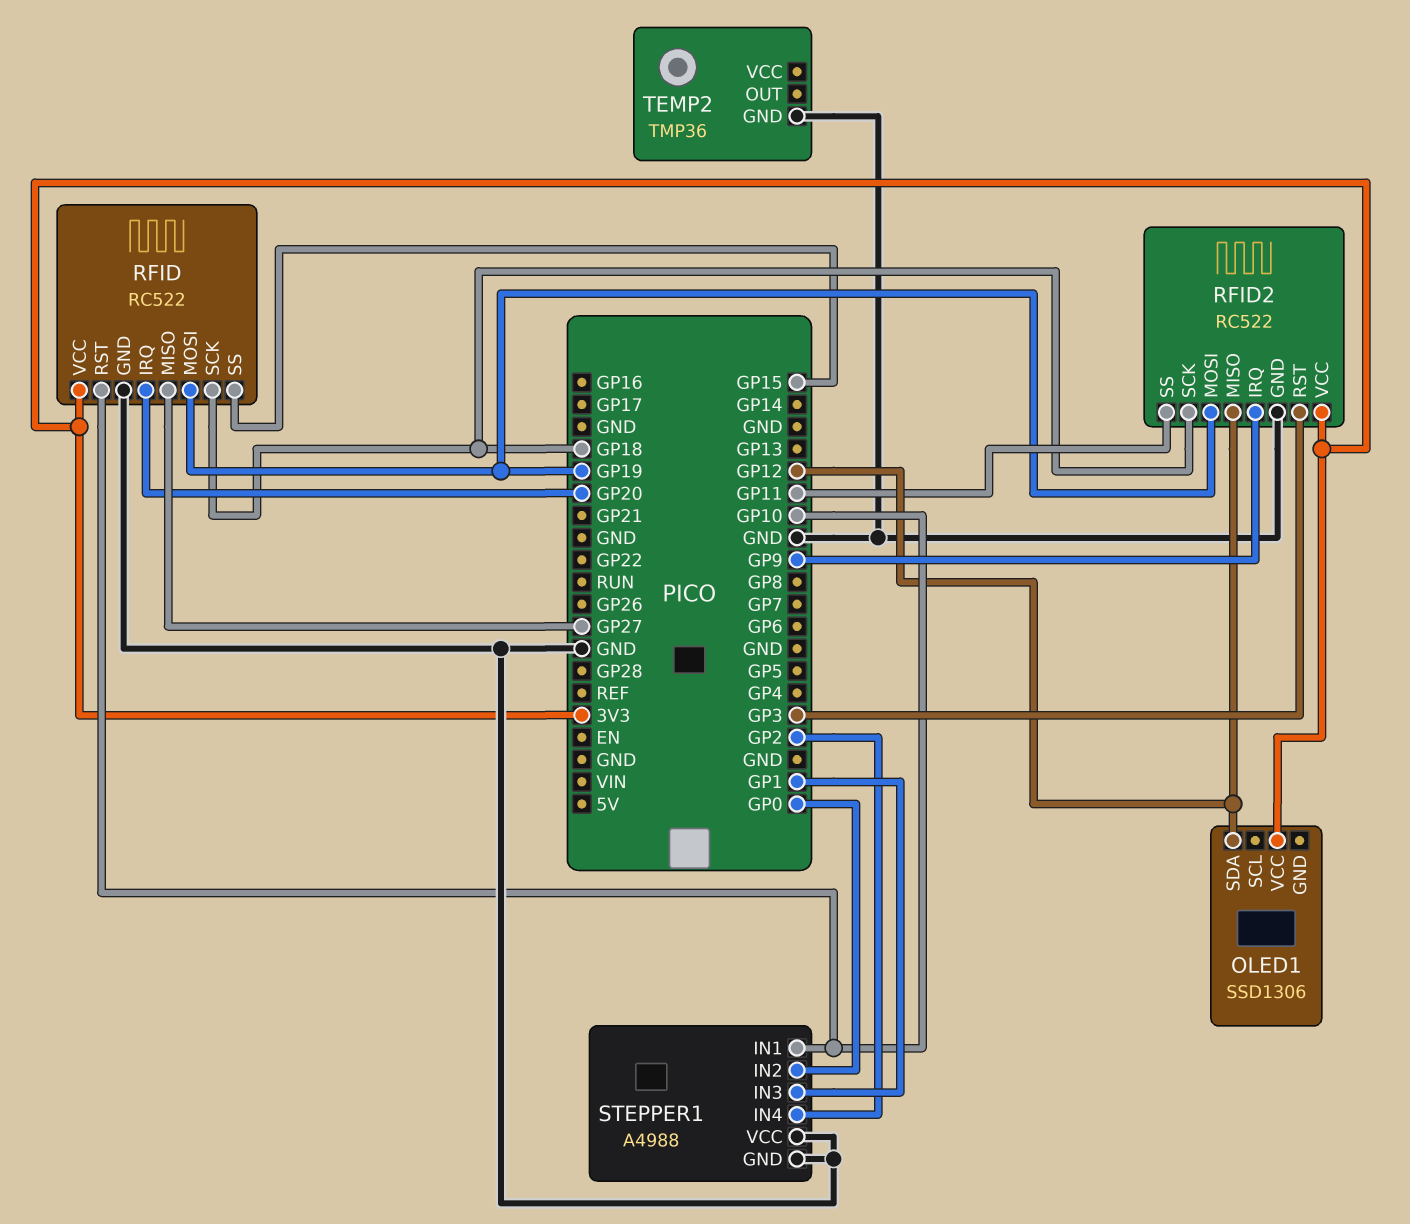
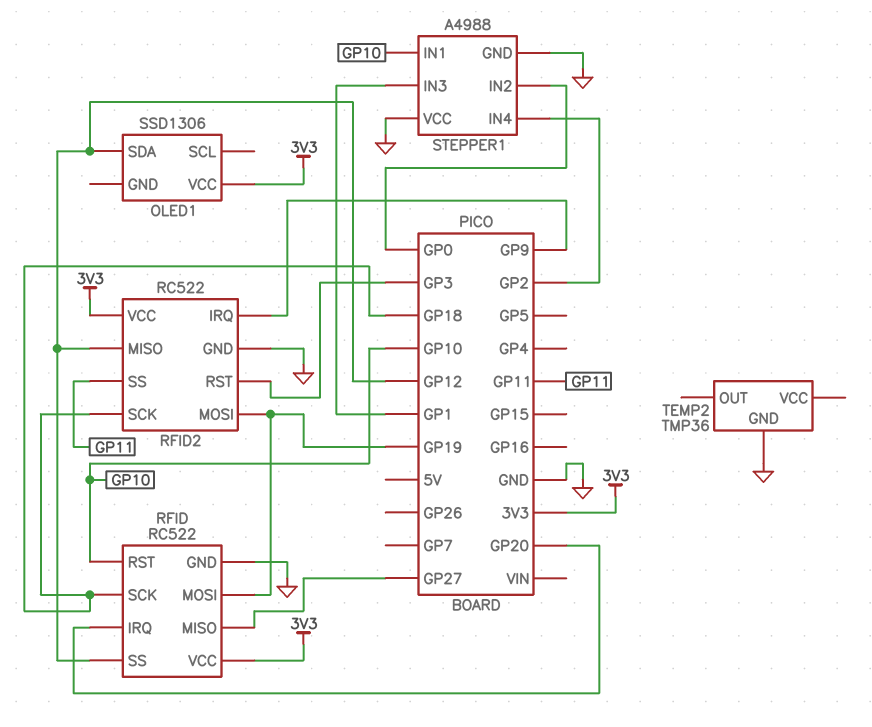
RFID pin SS: GP15 -> GP12

